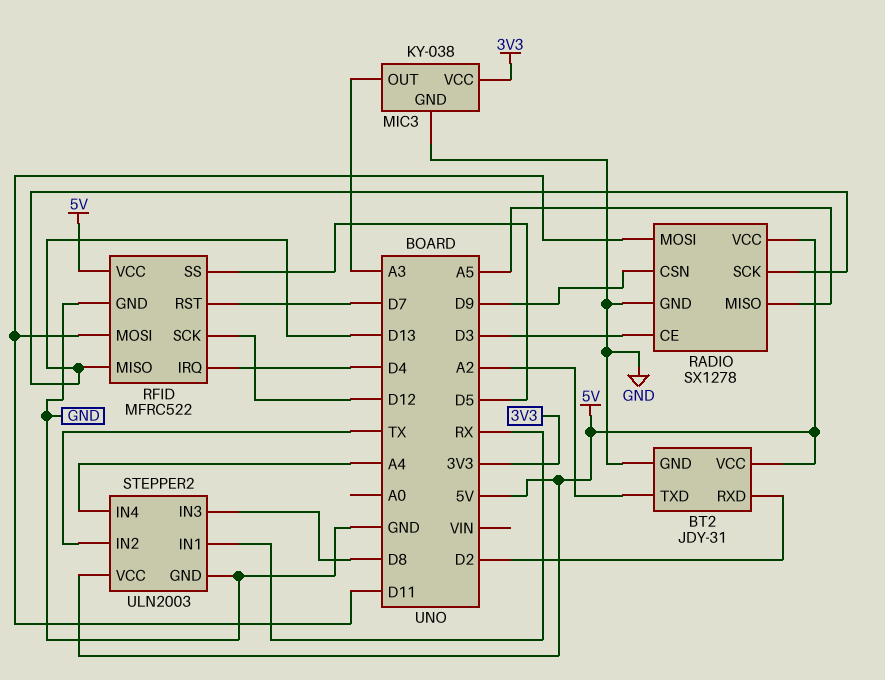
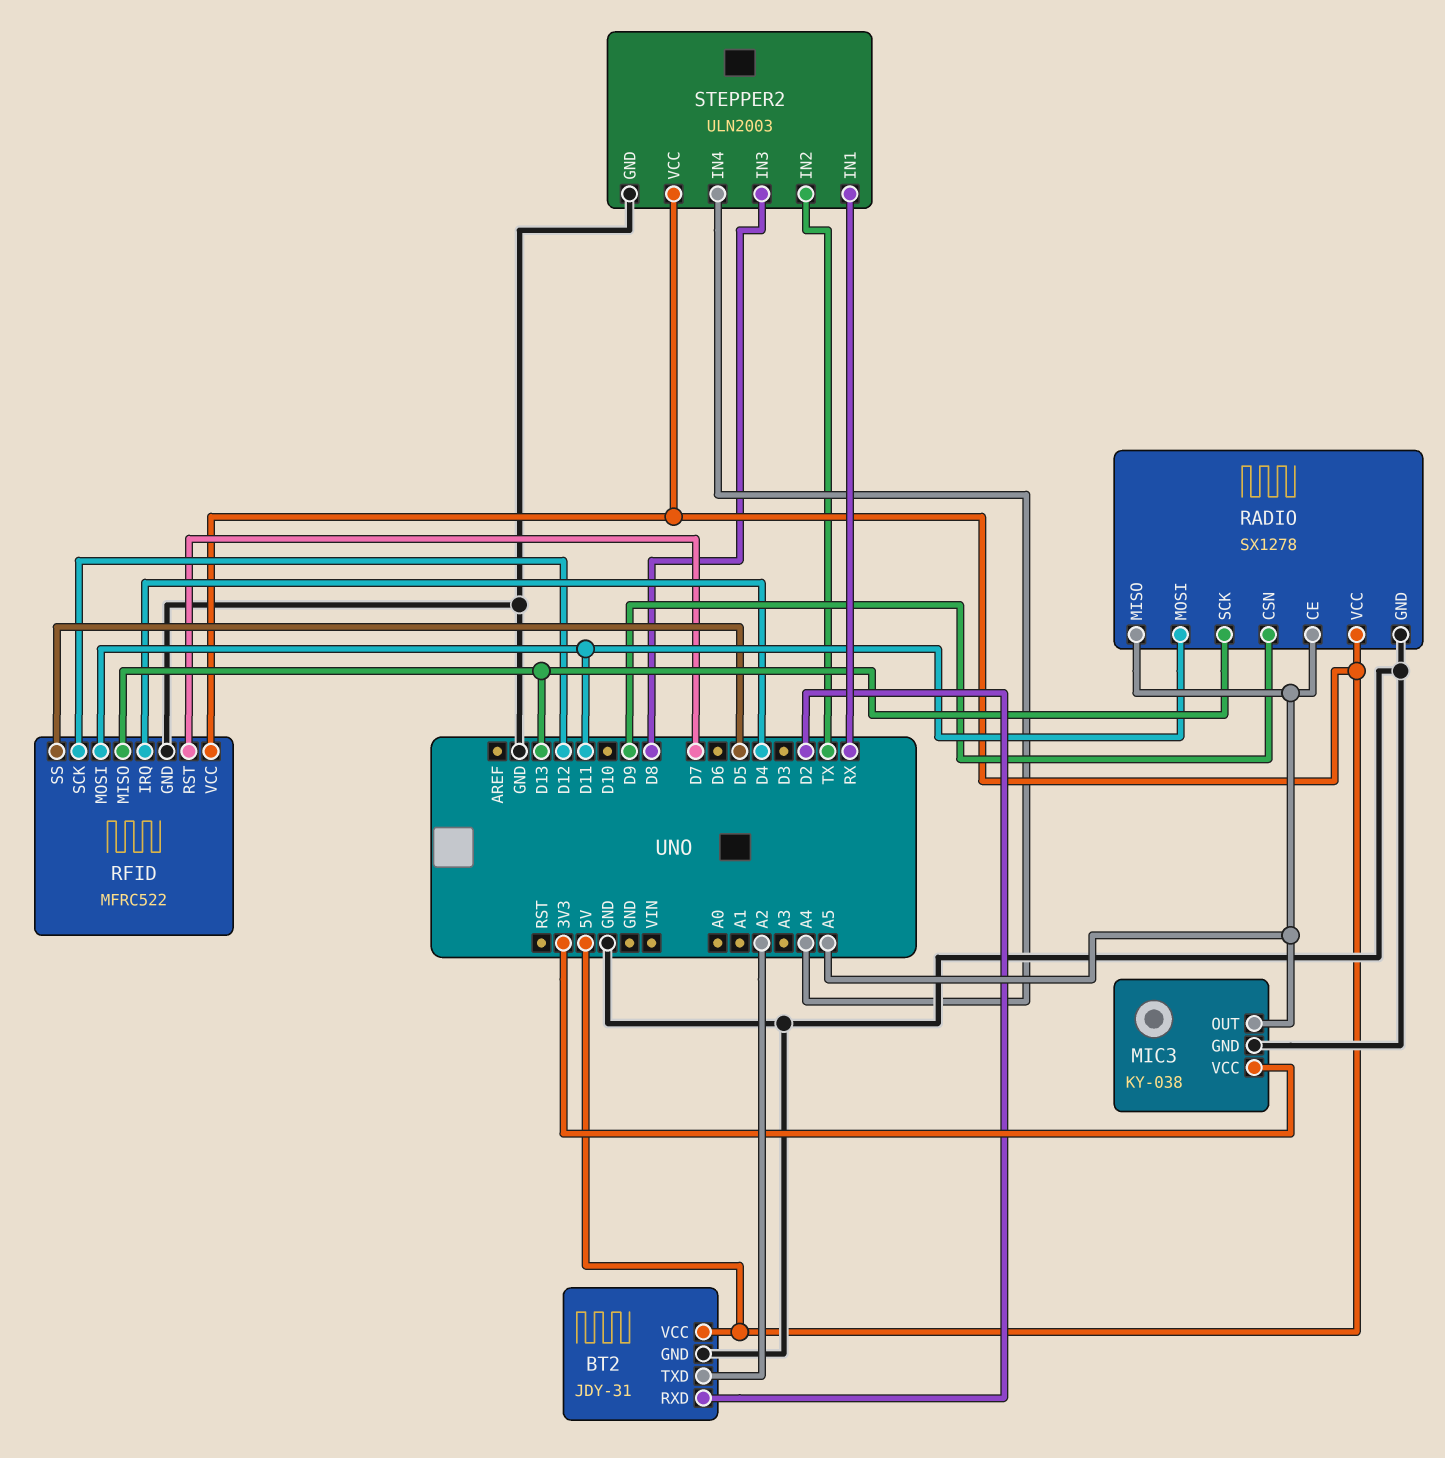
MIC3 pin OUT: A3 -> A5
RADIO pin CE: D3 -> A5

